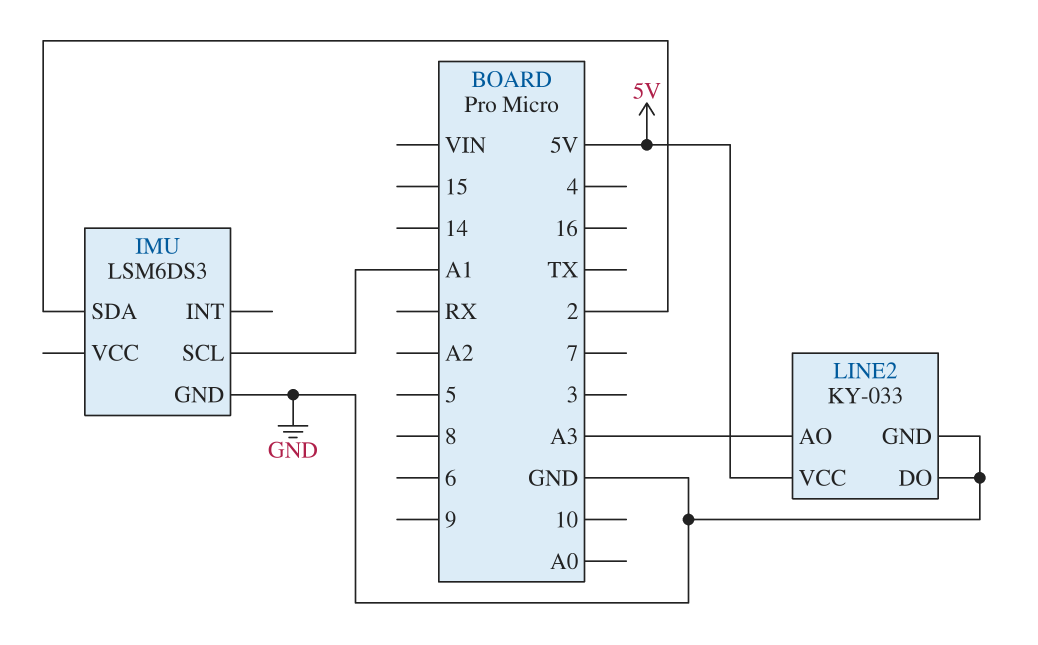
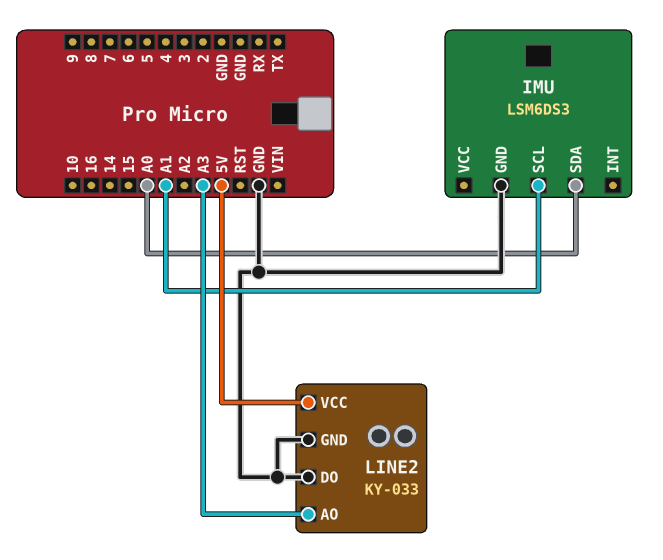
IMU pin SDA: 2 -> A0

